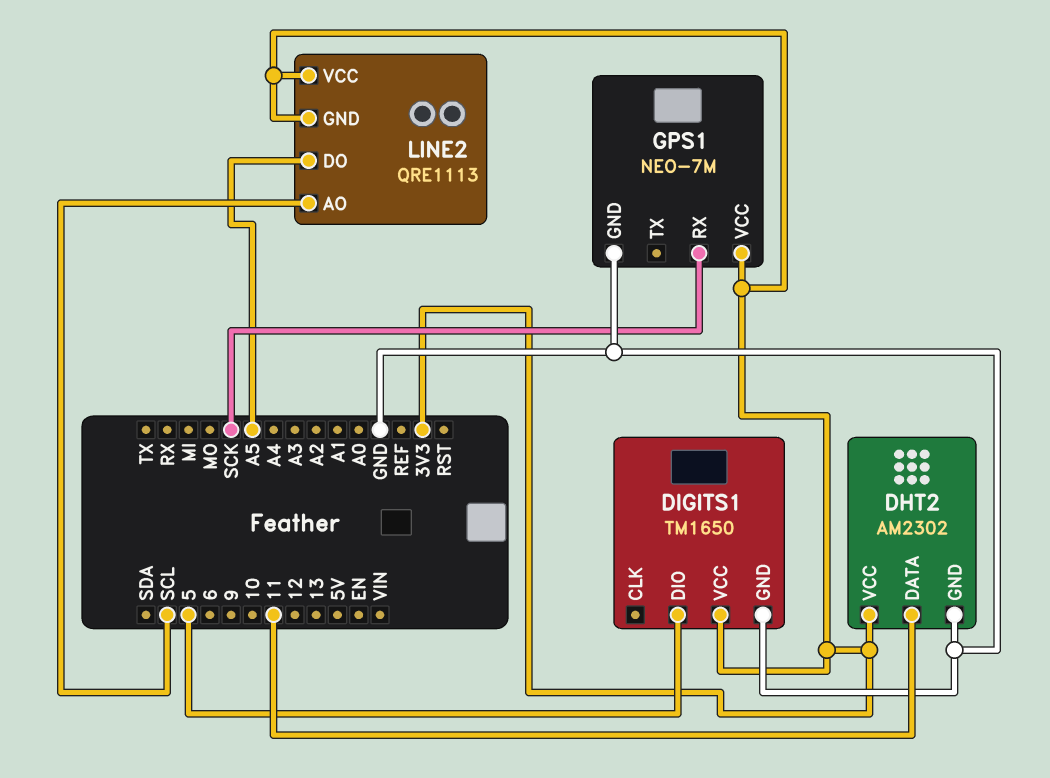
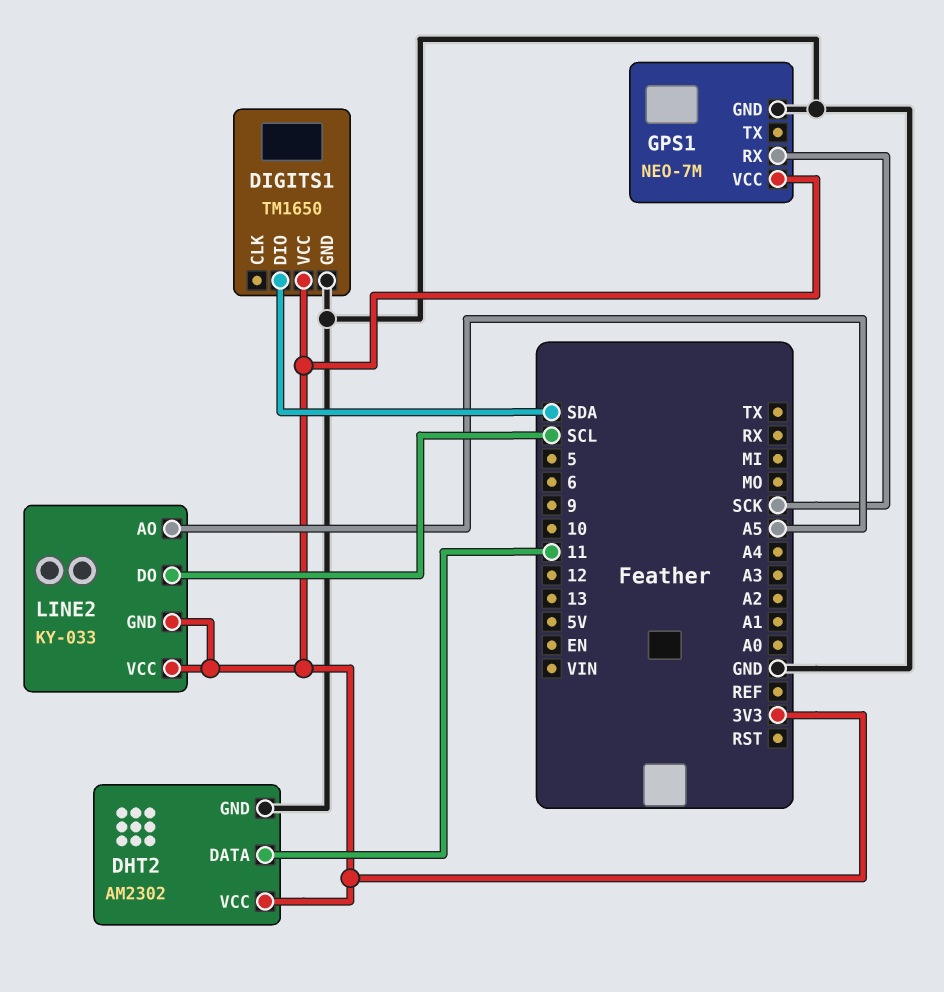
DIGITS1 pin DIO: 5 -> SDA
LINE2: QRE1113 -> KY-033
LINE2 pin AO: SCL -> A5
LINE2 pin DO: A5 -> SCL

